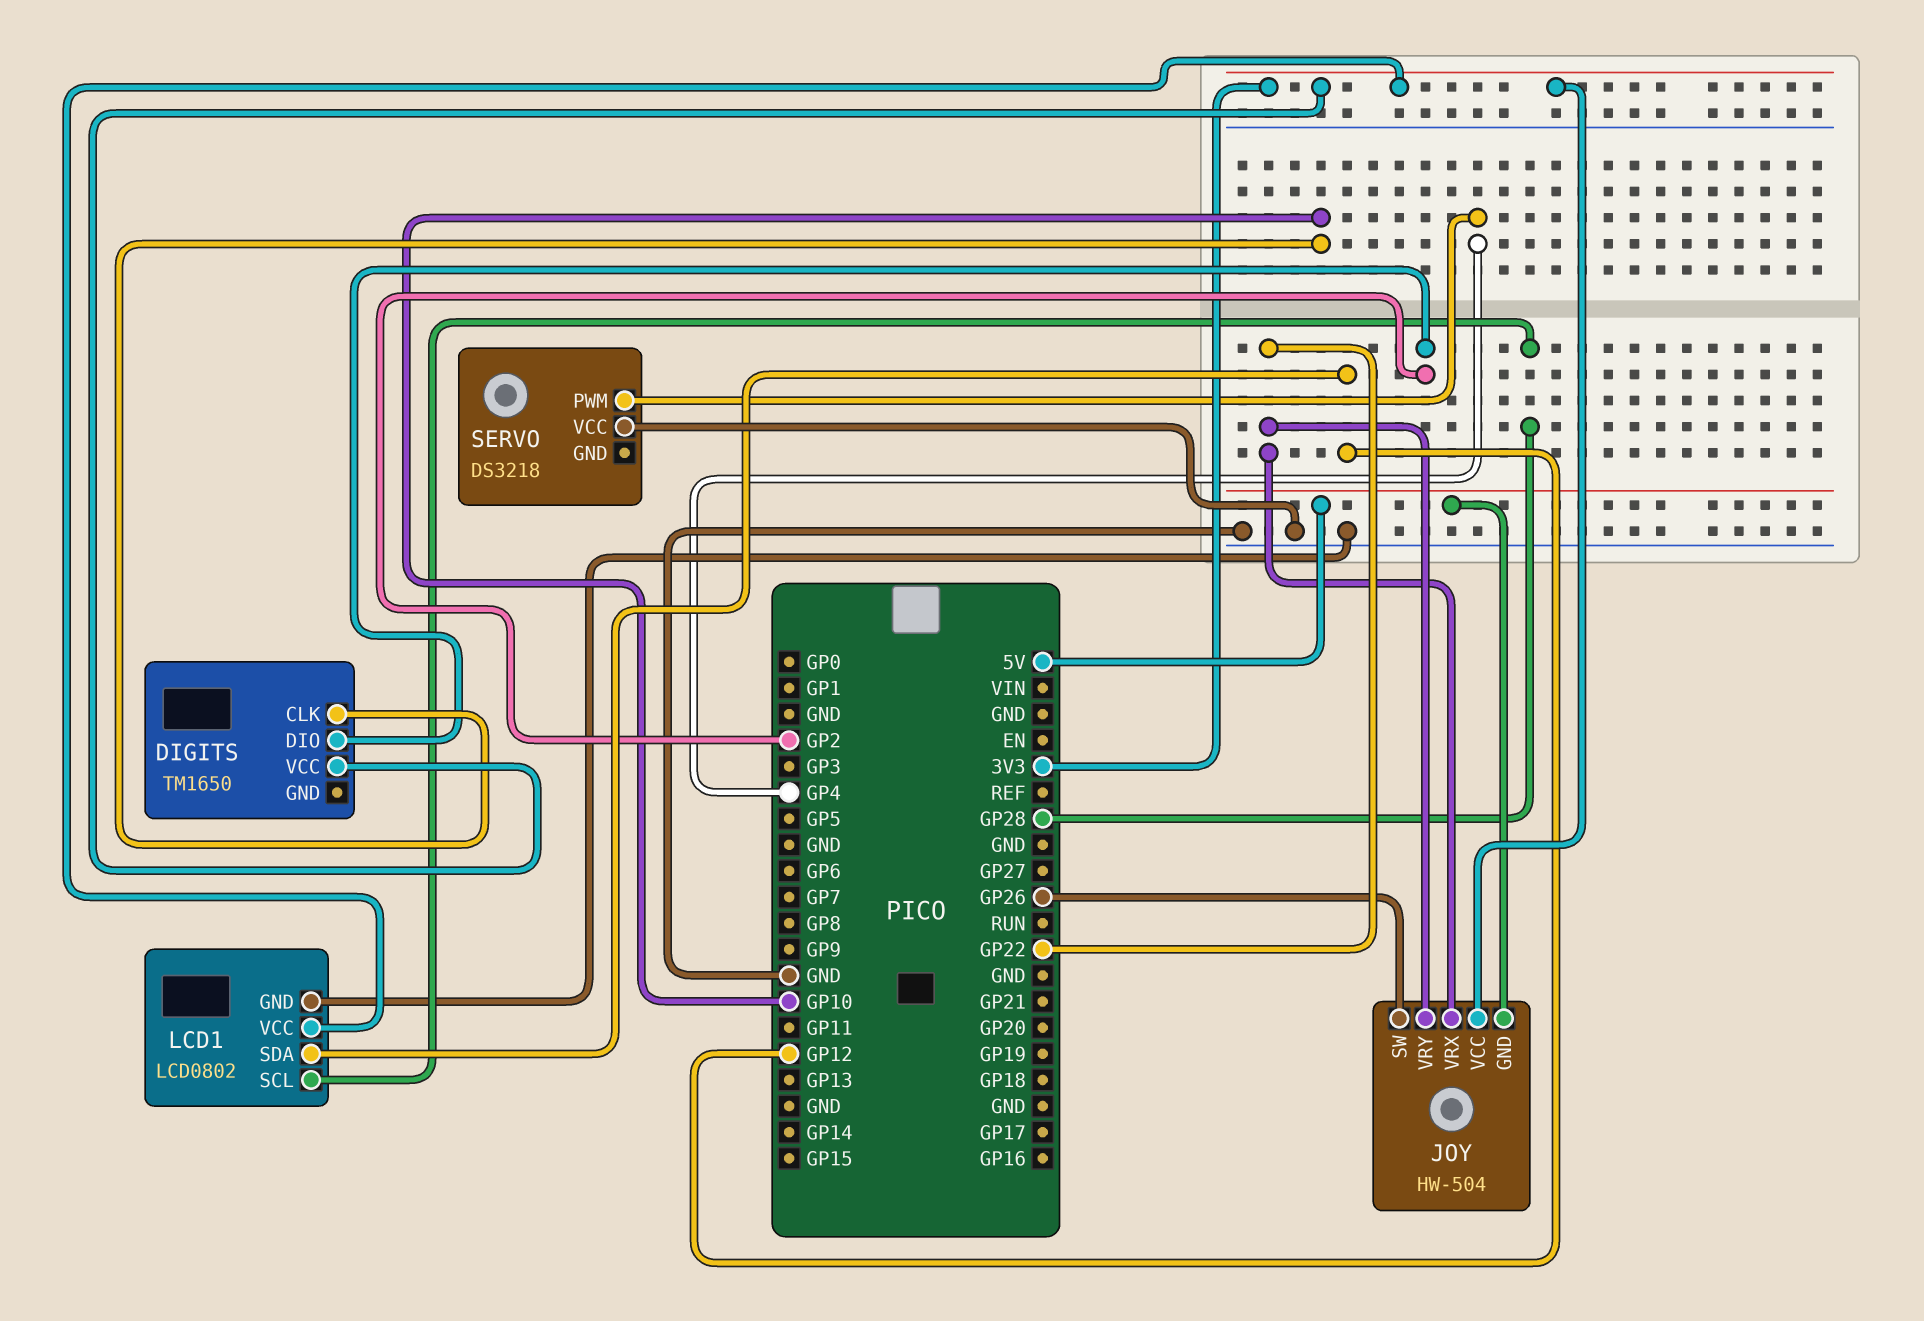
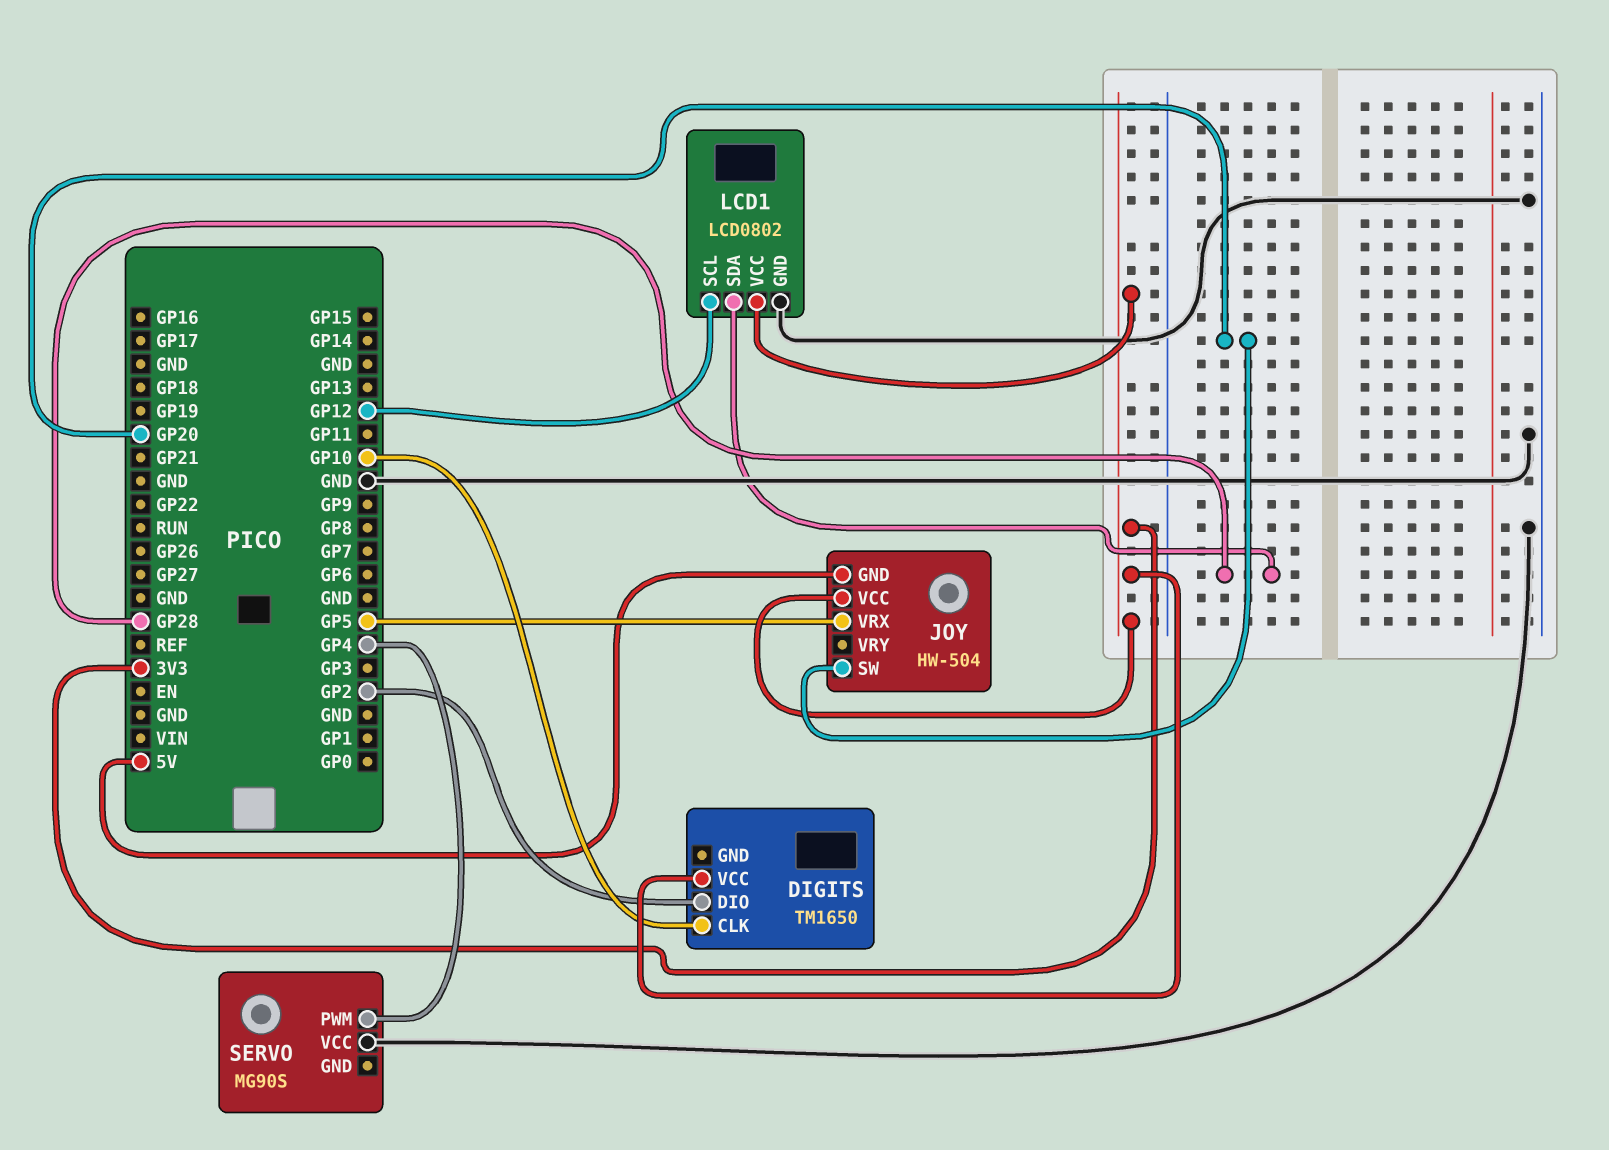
JOY pin SW: GP26 -> GP20
JOY pin VRX: GP22 -> GP5
JOY pin VRY: GP22 -> none
LCD1 pin SCL: GP28 -> GP12
LCD1 pin SDA: GP12 -> GP28
SERVO: DS3218 -> MG90S

